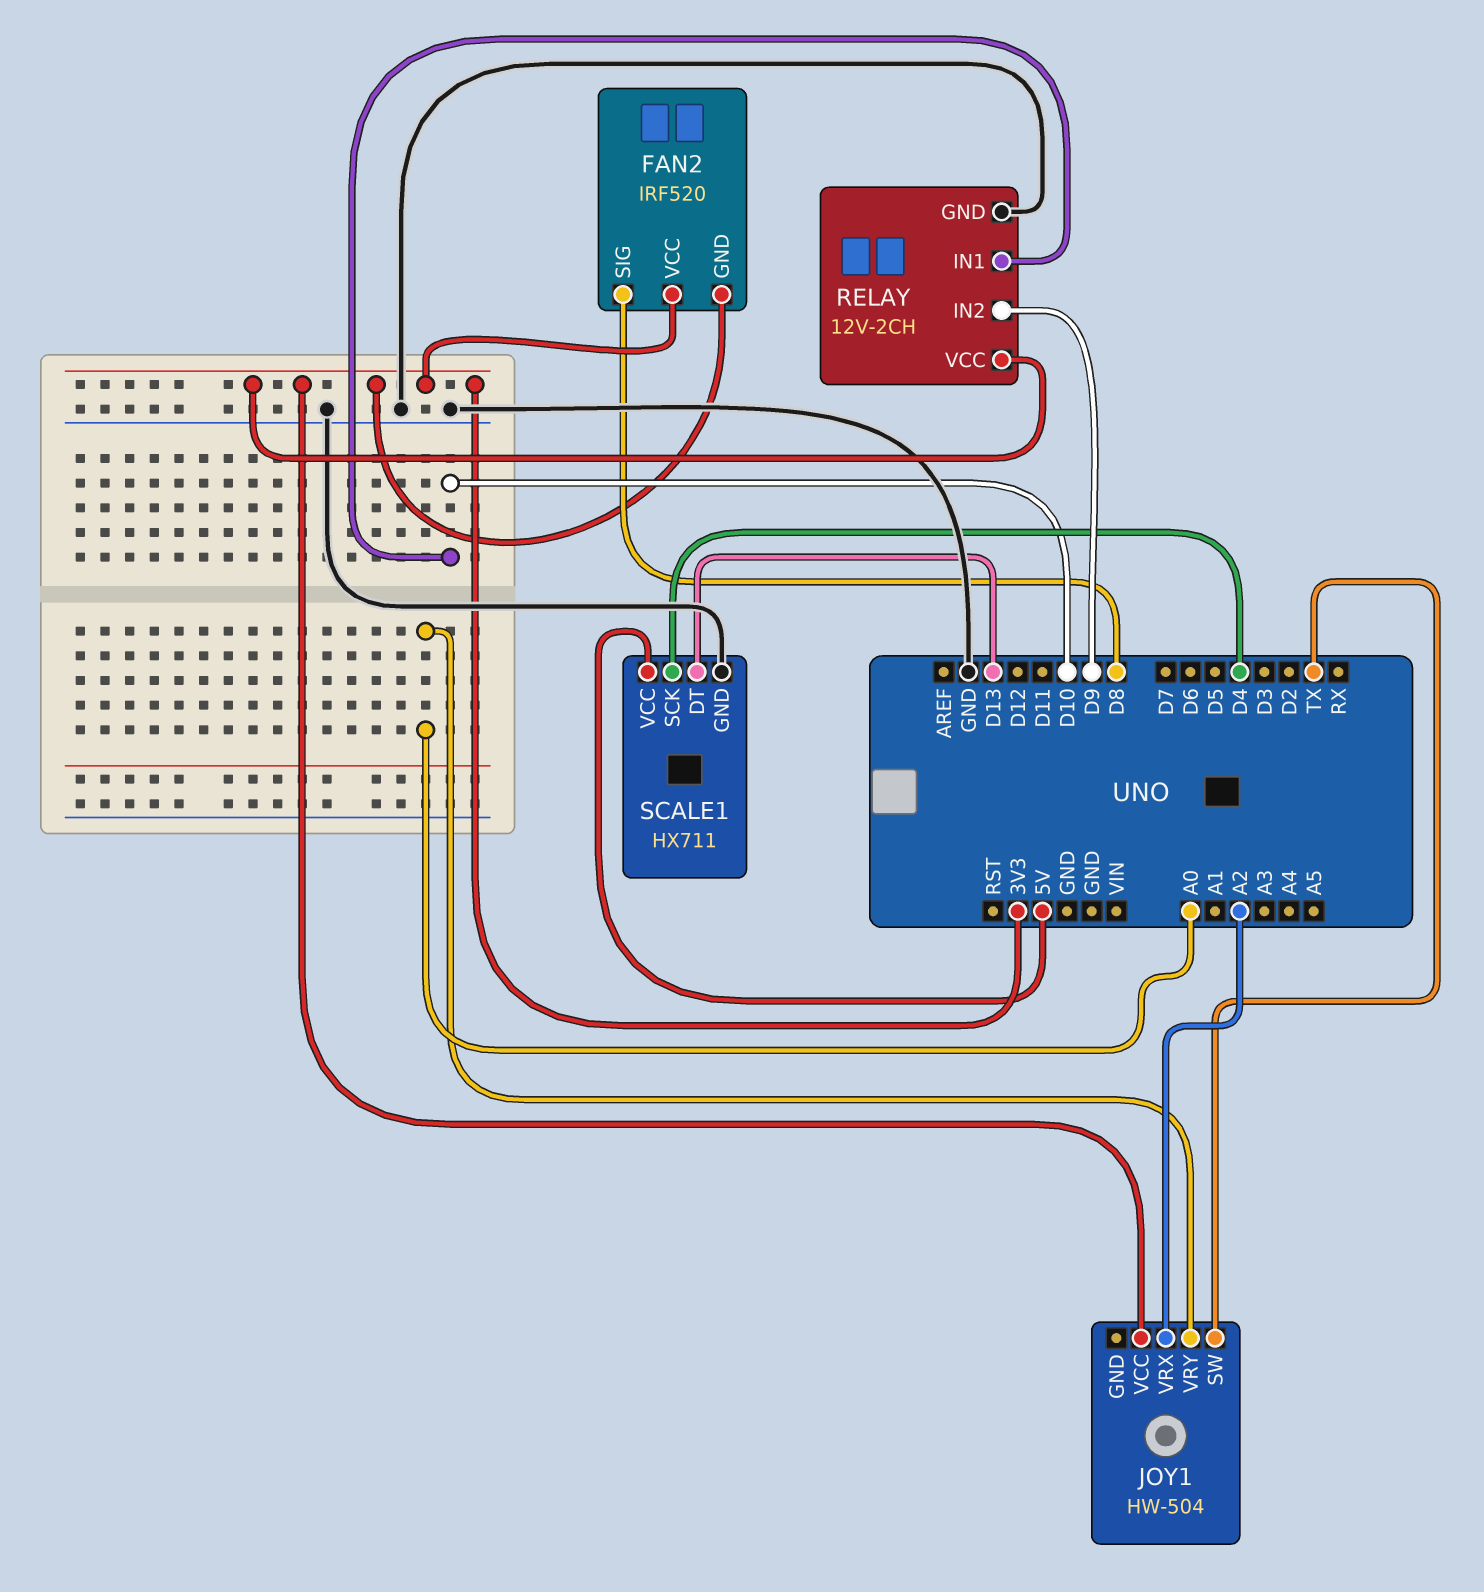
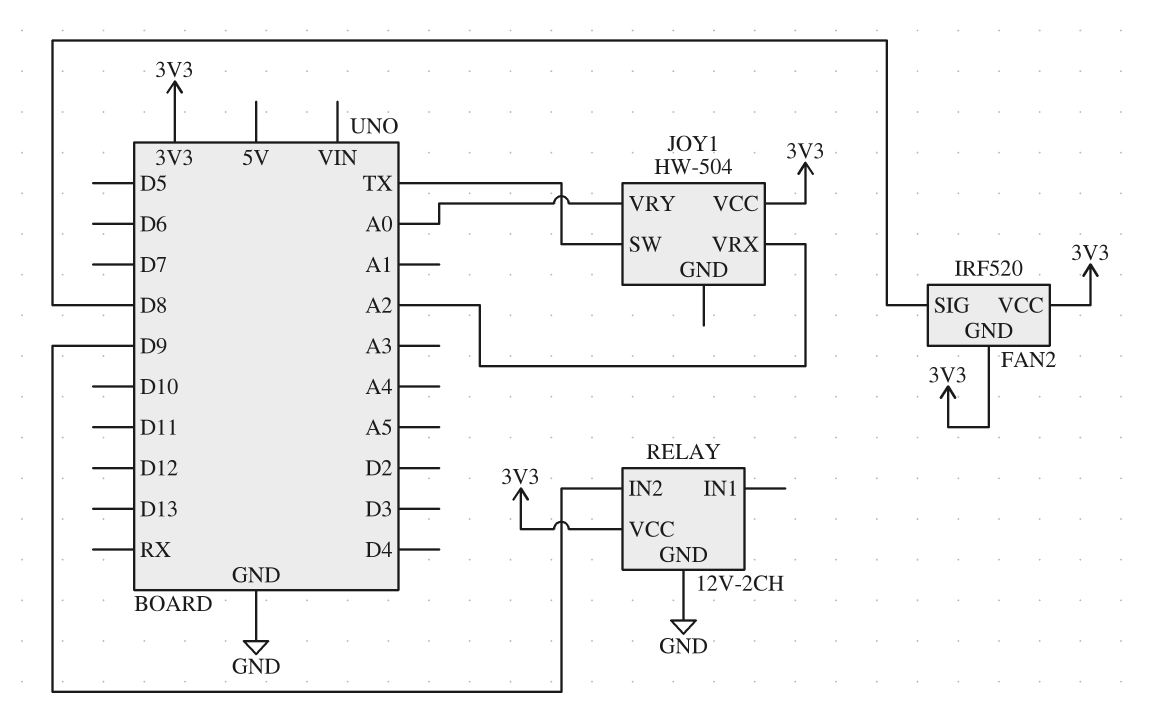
RELAY pin IN1: D10 -> none
SCALE1: HX711 -> none
SCALE1 pin DT: D13 -> none
SCALE1 pin GND: GND -> none
SCALE1 pin SCK: D4 -> none
SCALE1 pin VCC: 5V -> none

